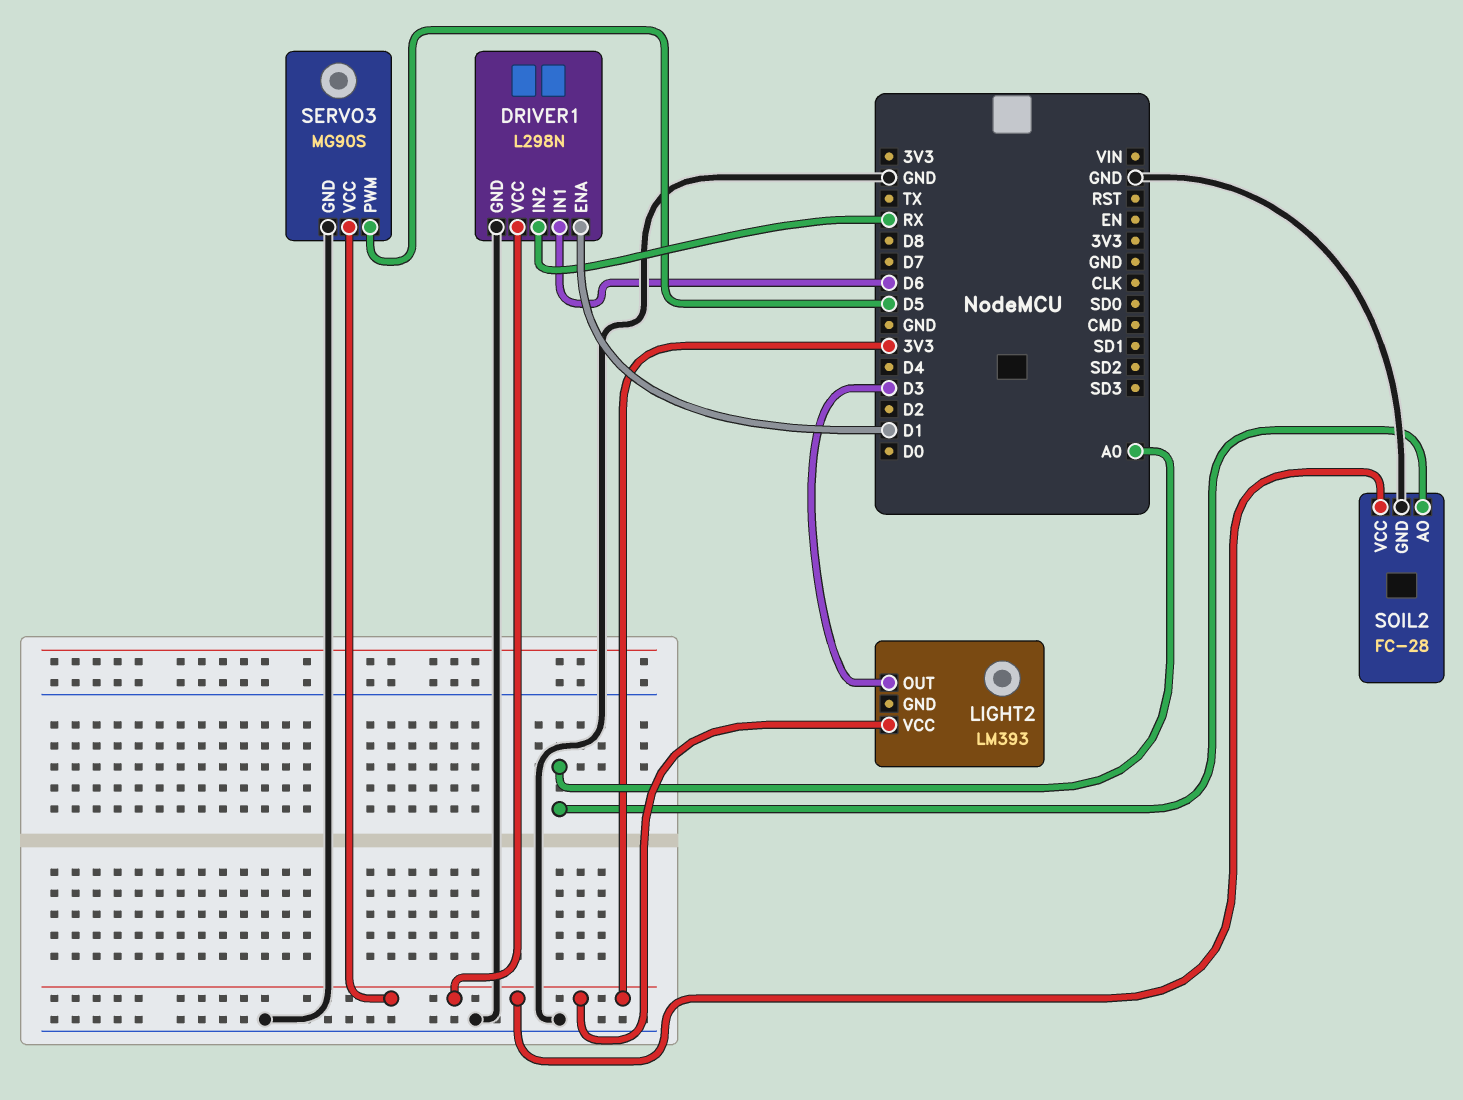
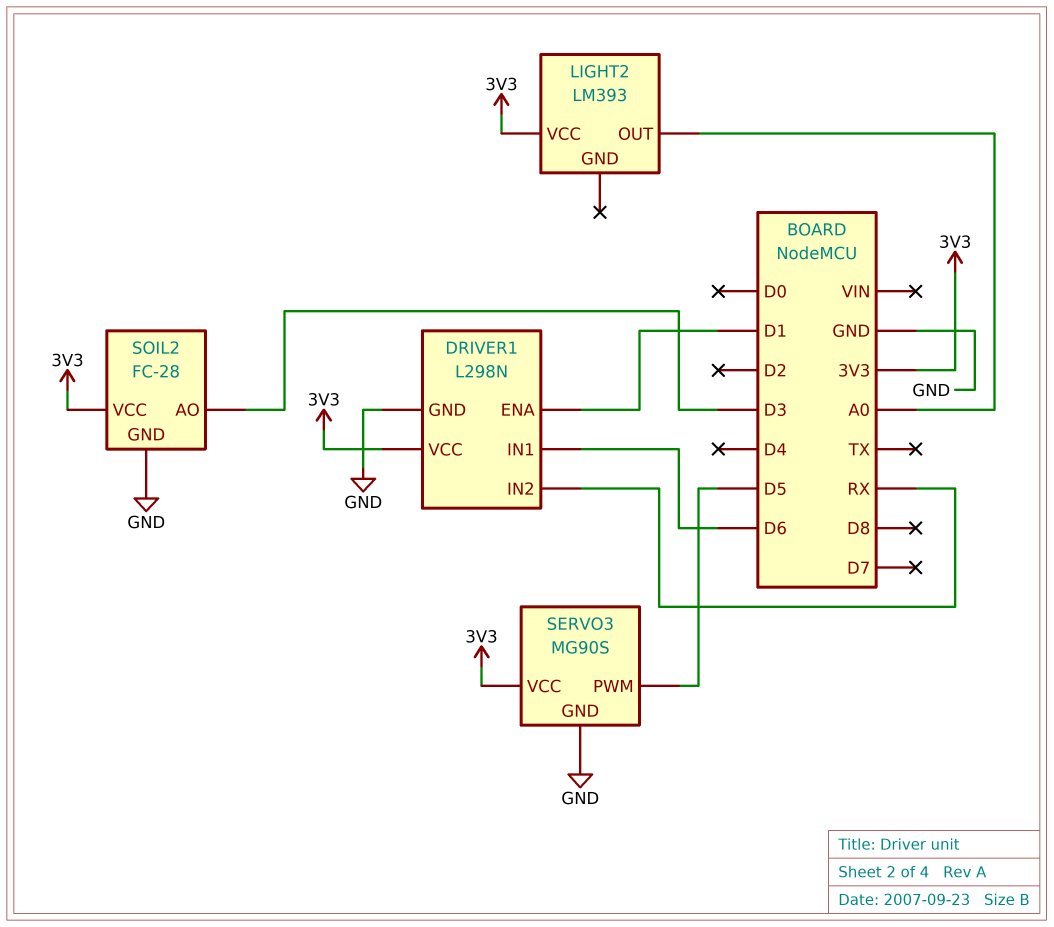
LIGHT2 pin OUT: D3 -> A0
SOIL2 pin AO: A0 -> D3

